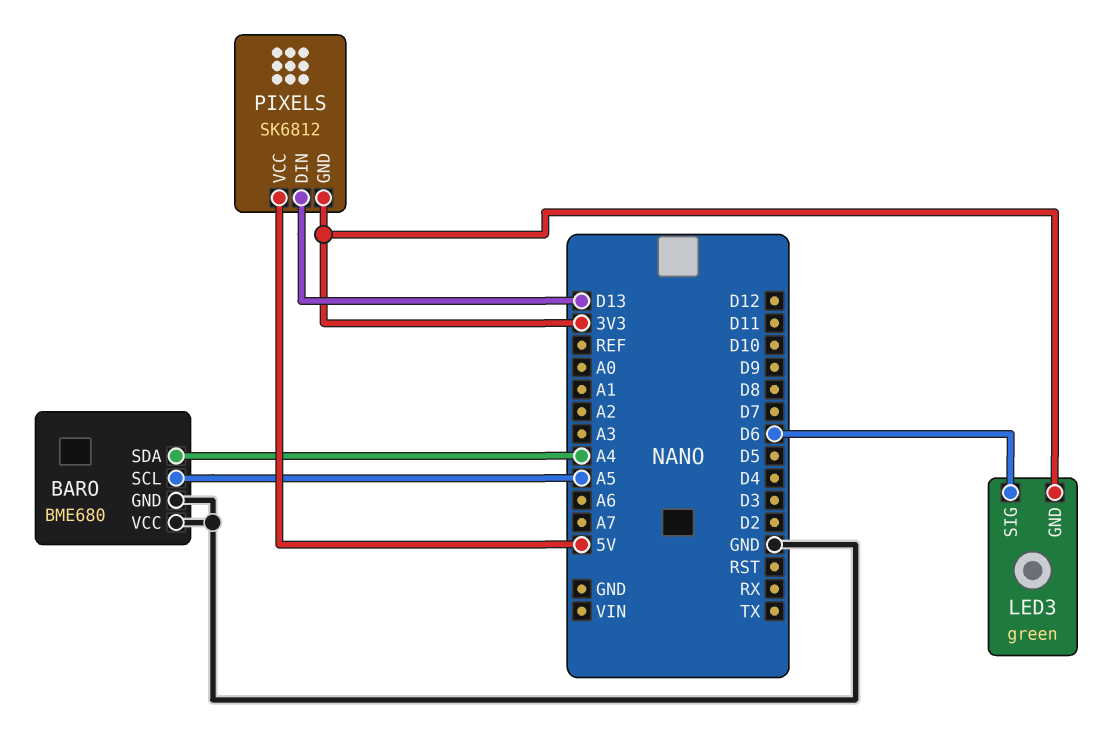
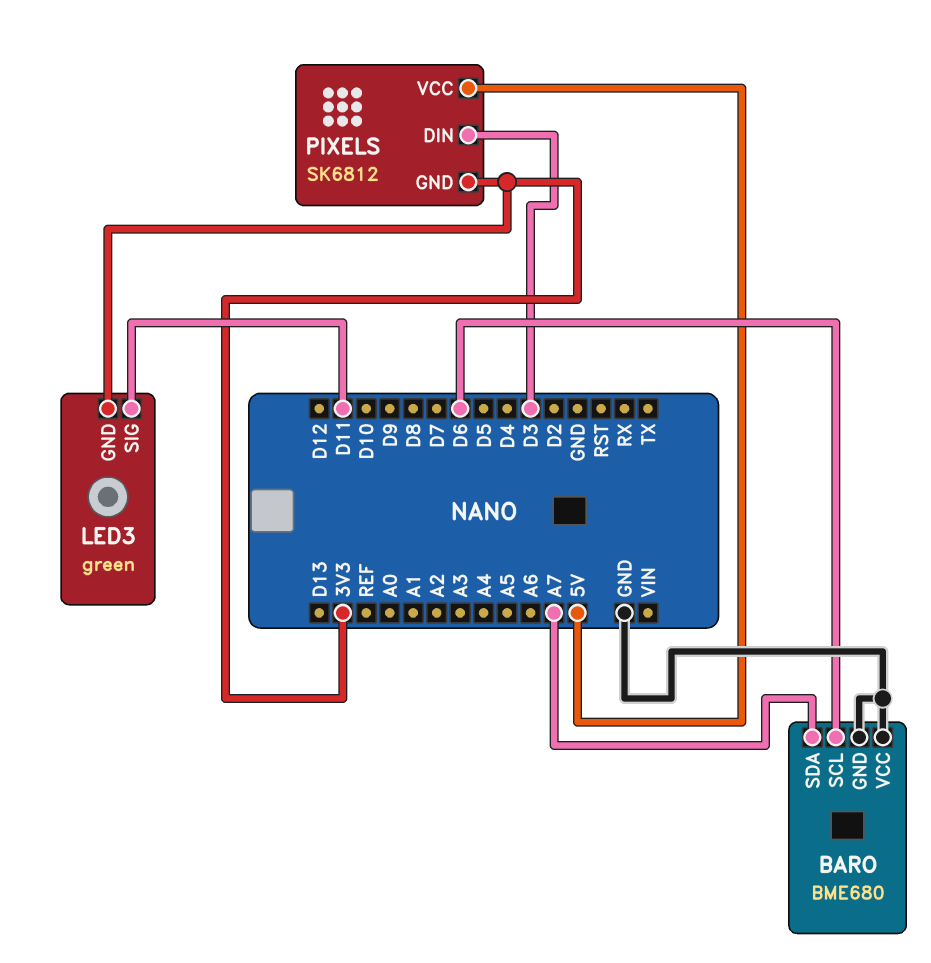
BARO pin SCL: A5 -> D6
BARO pin SDA: A4 -> A7
LED3 pin SIG: D6 -> D11
PIXELS pin DIN: D13 -> D3

